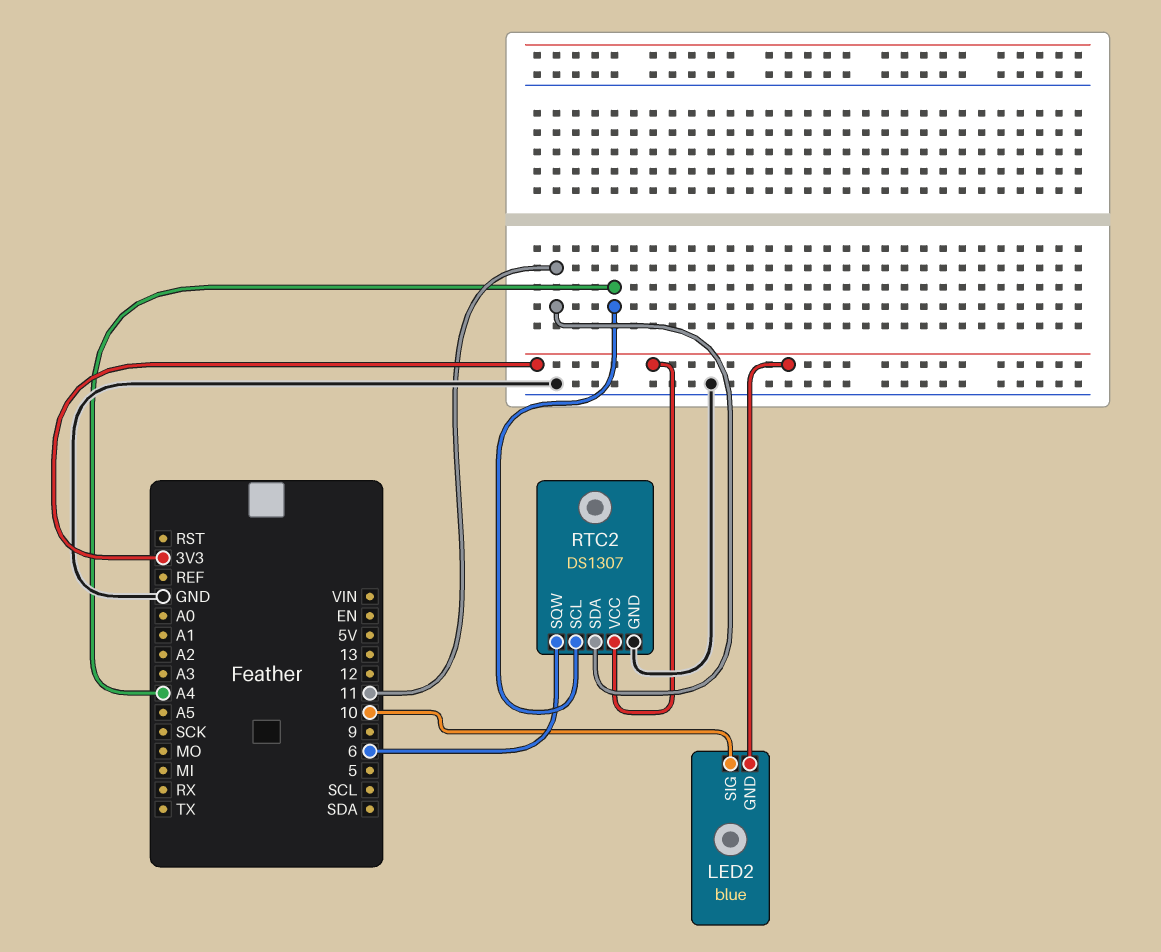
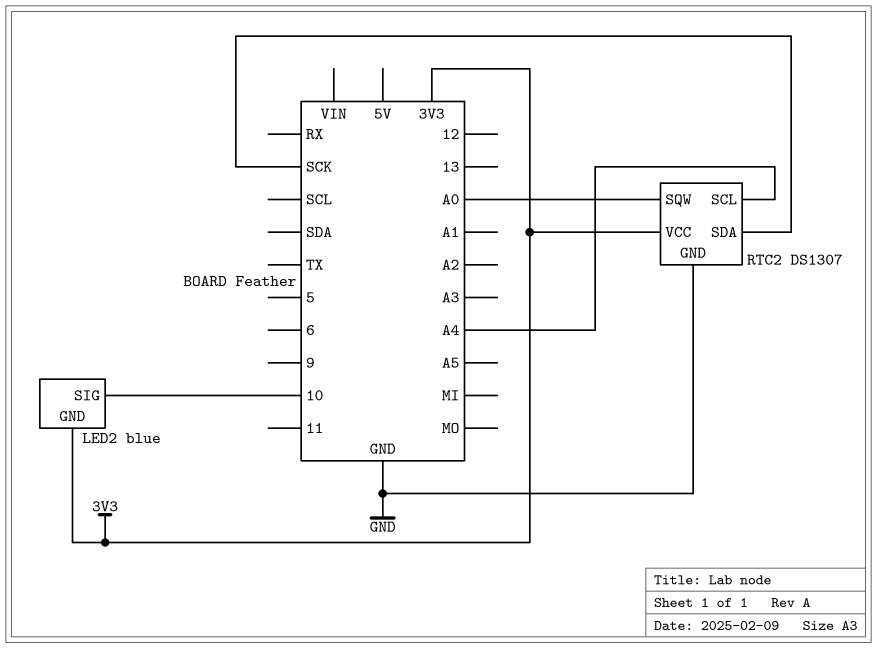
RTC2 pin SDA: 11 -> SCK
RTC2 pin SQW: 6 -> A0

